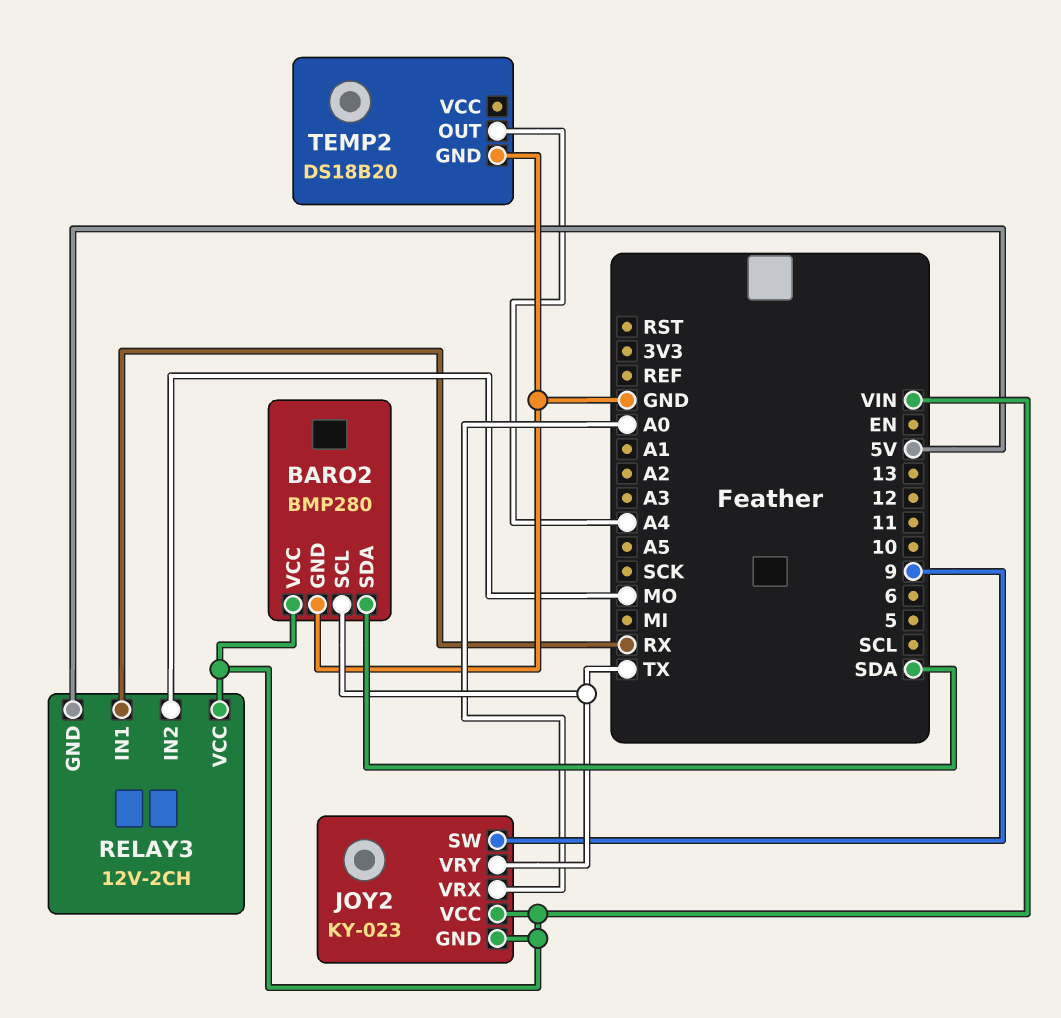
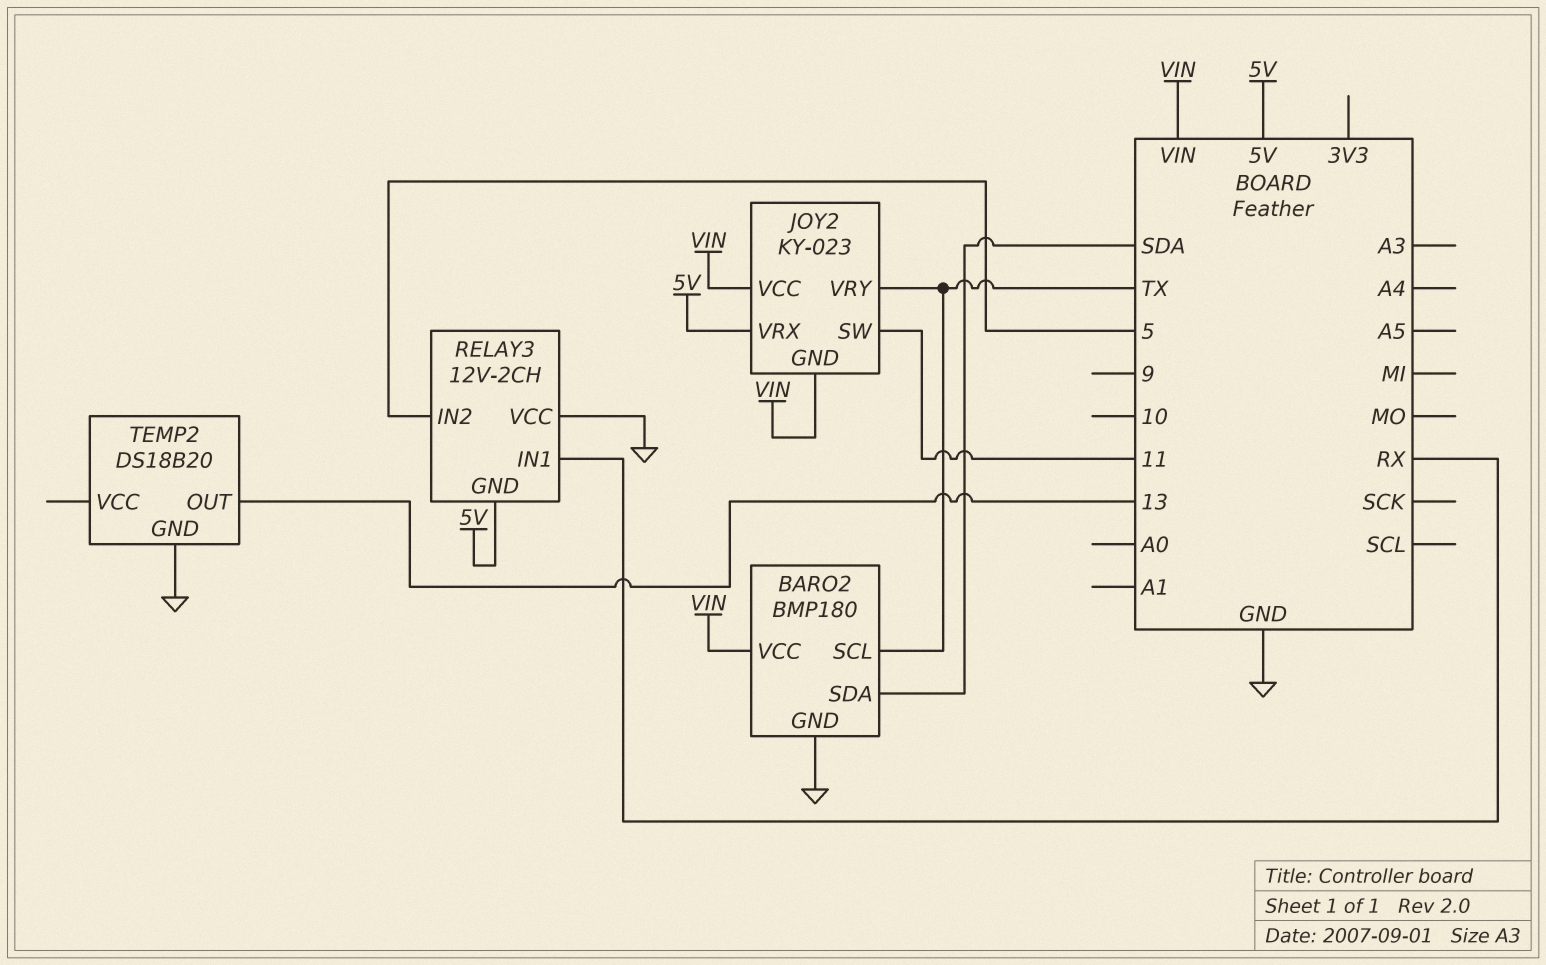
BARO2: BMP280 -> BMP180
JOY2 pin SW: 9 -> 11
JOY2 pin VRX: A0 -> 5V
RELAY3 pin IN2: MO -> 5
RELAY3 pin VCC: VIN -> GND
TEMP2 pin OUT: A4 -> 13

